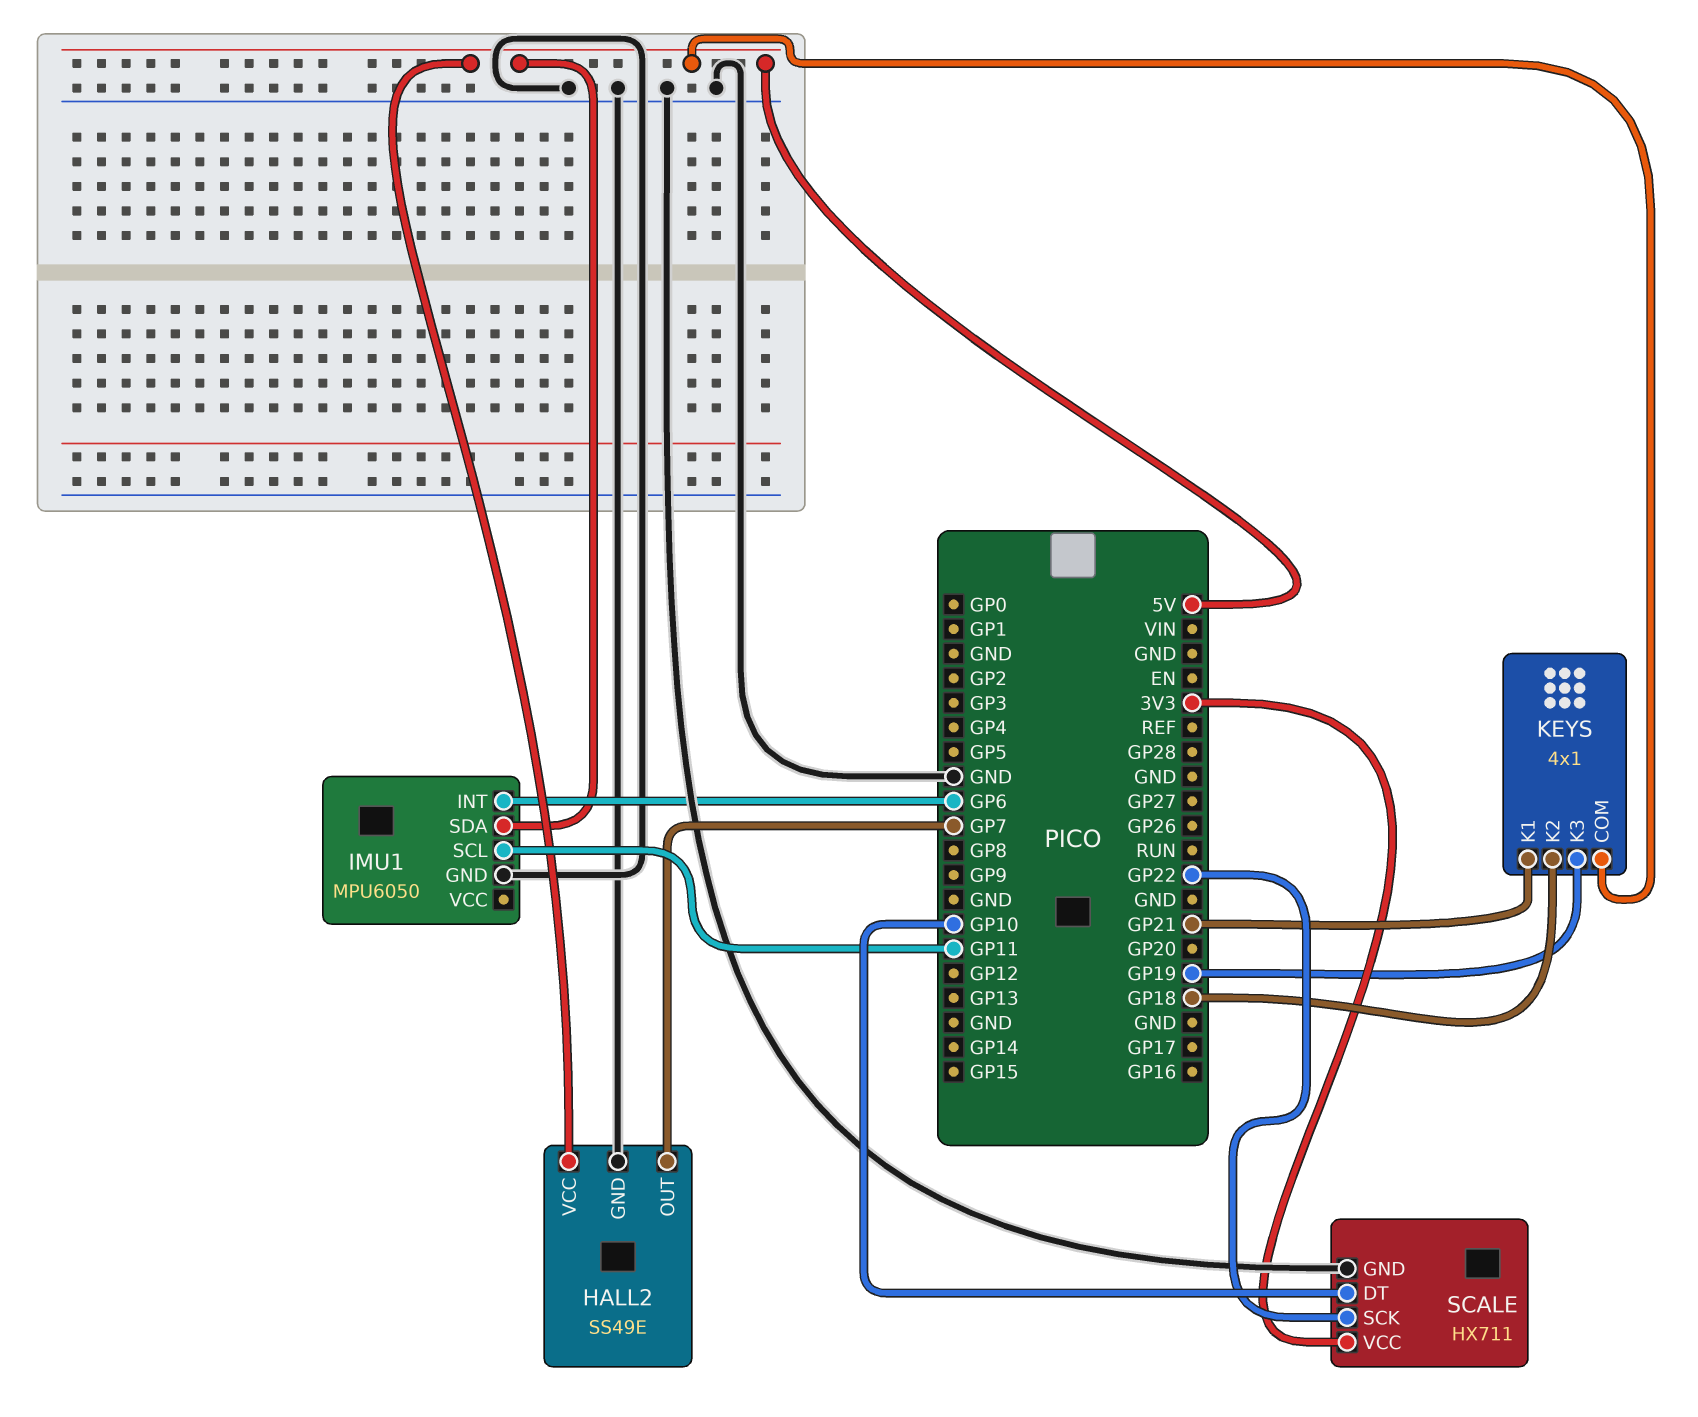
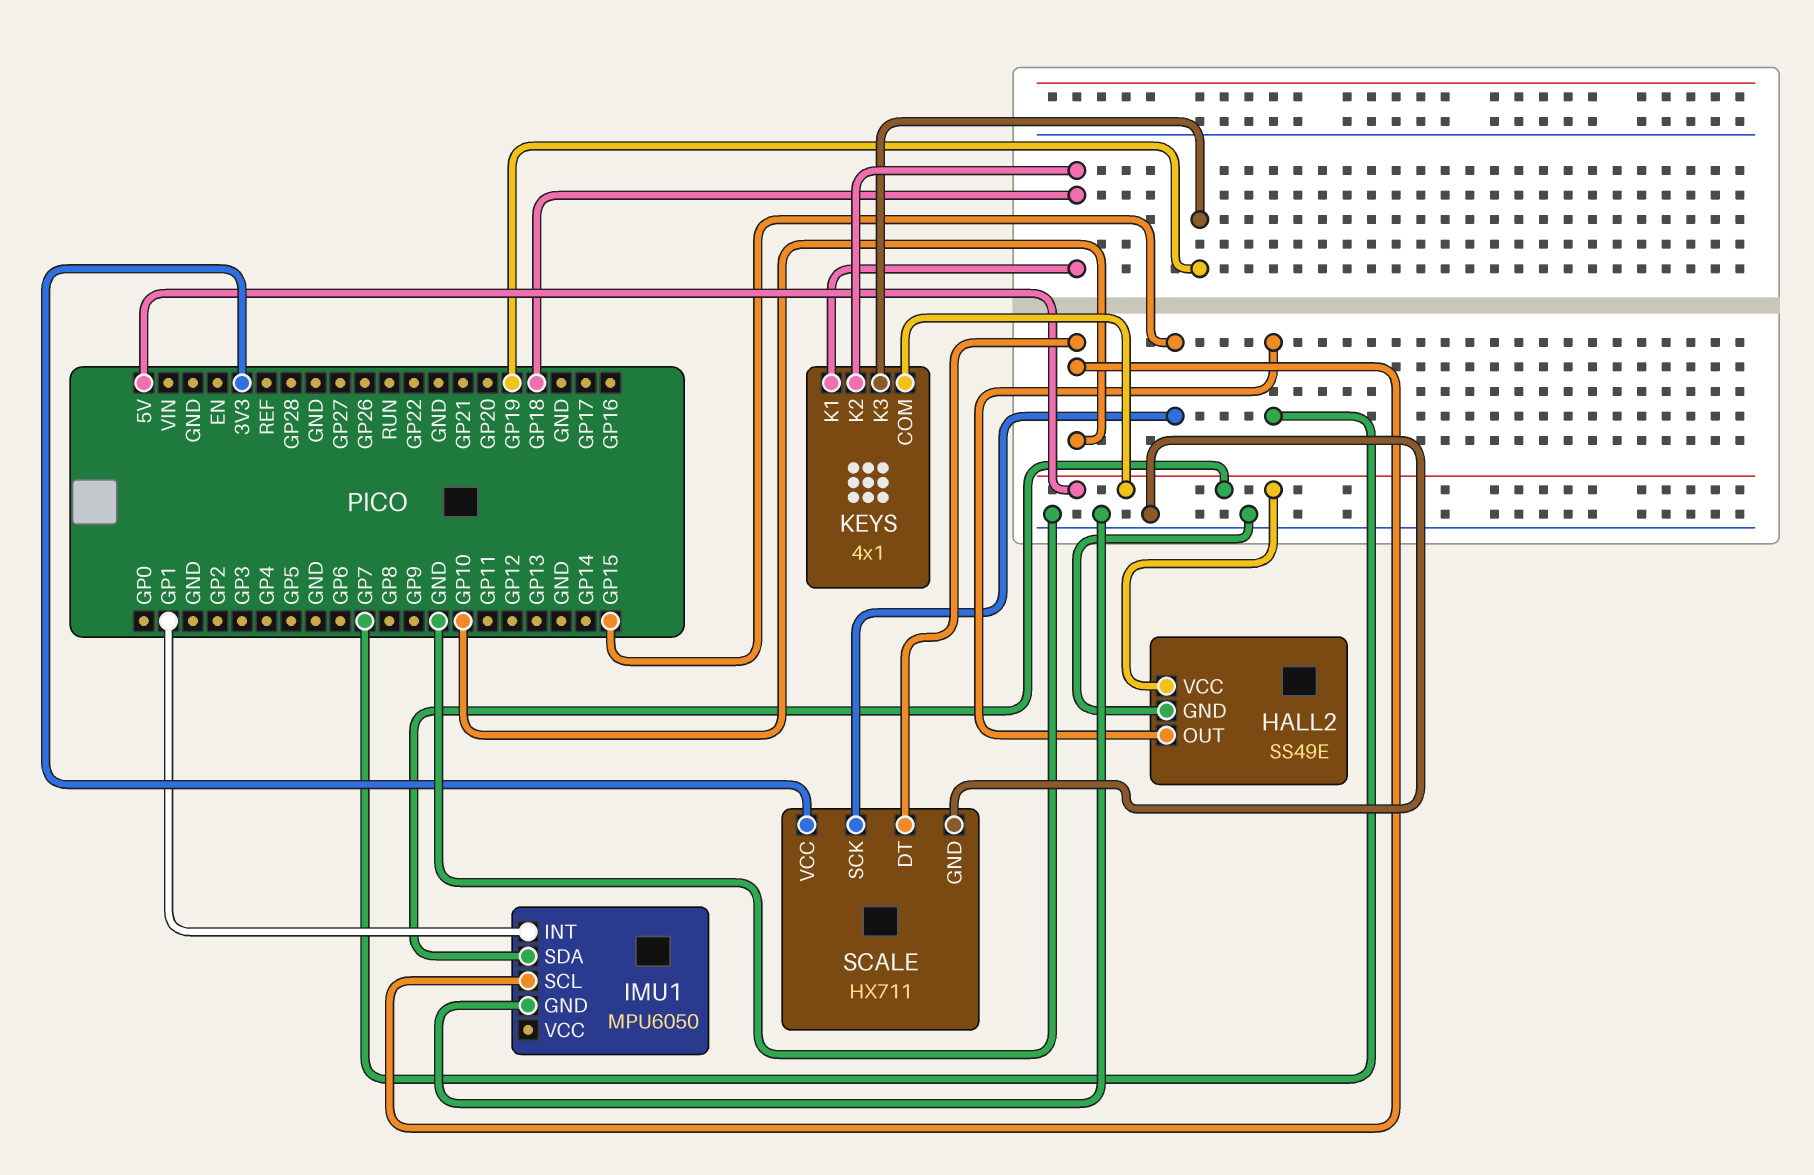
IMU1 pin INT: GP6 -> GP1
IMU1 pin SCL: GP11 -> GP10
KEYS pin K1: GP21 -> GP18
SCALE pin SCK: GP22 -> GP15

